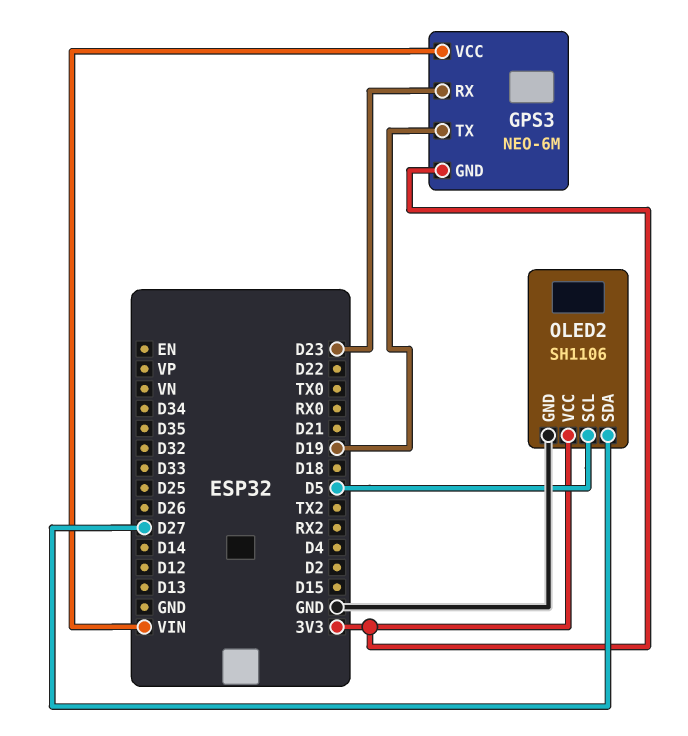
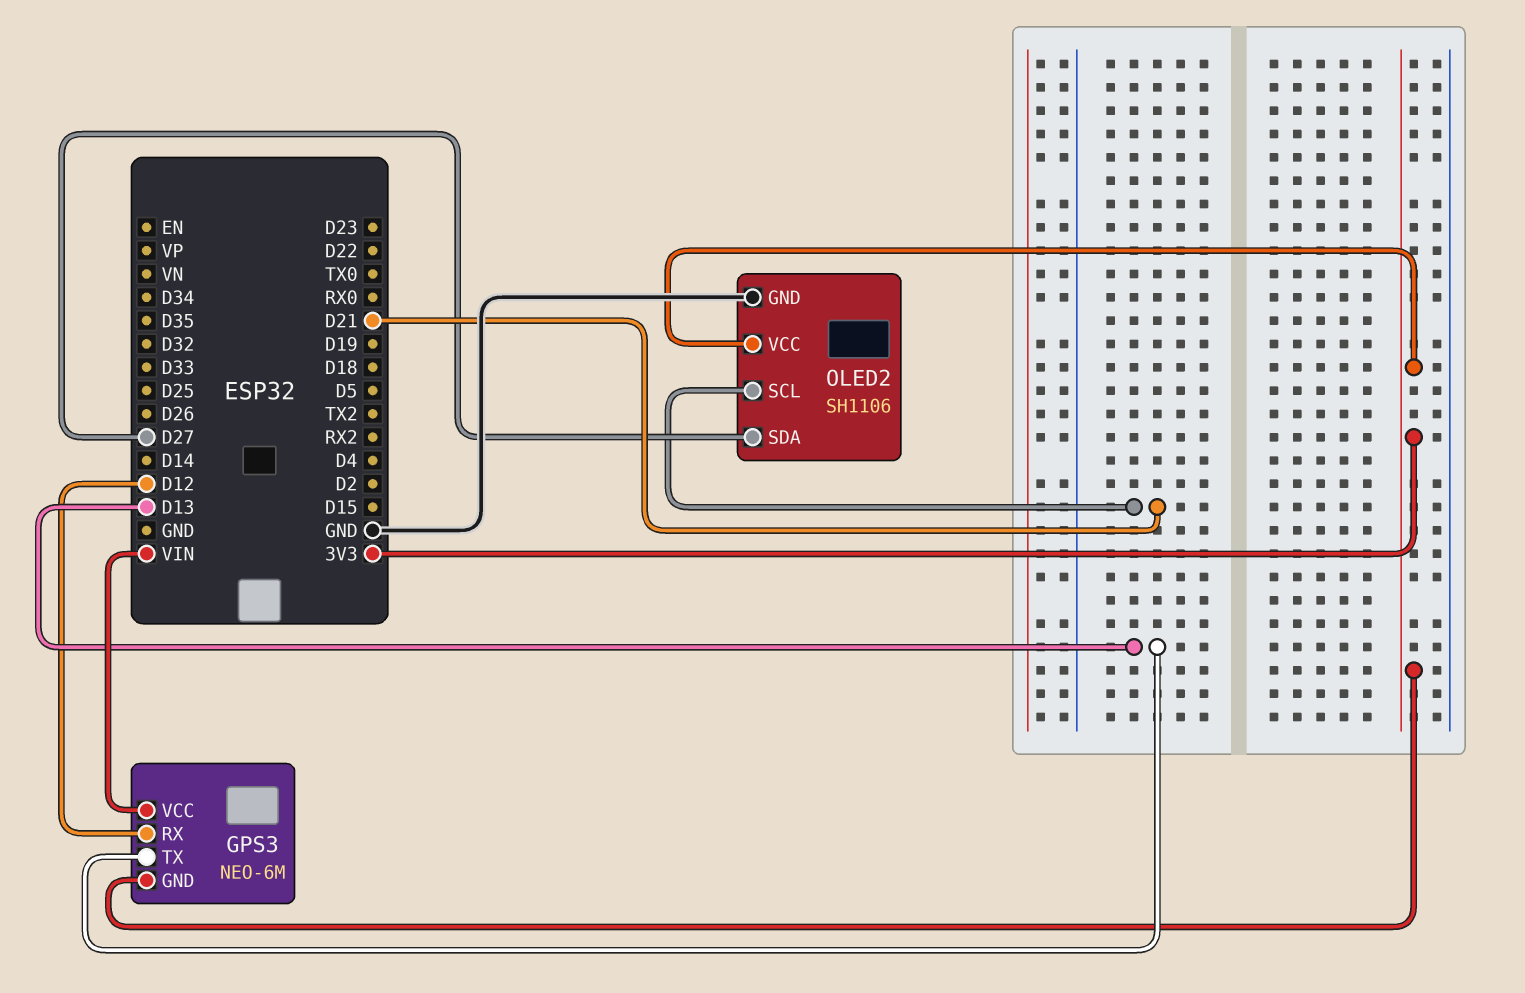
GPS3 pin RX: D23 -> D12
GPS3 pin TX: D19 -> D13
OLED2 pin SCL: D5 -> D21

